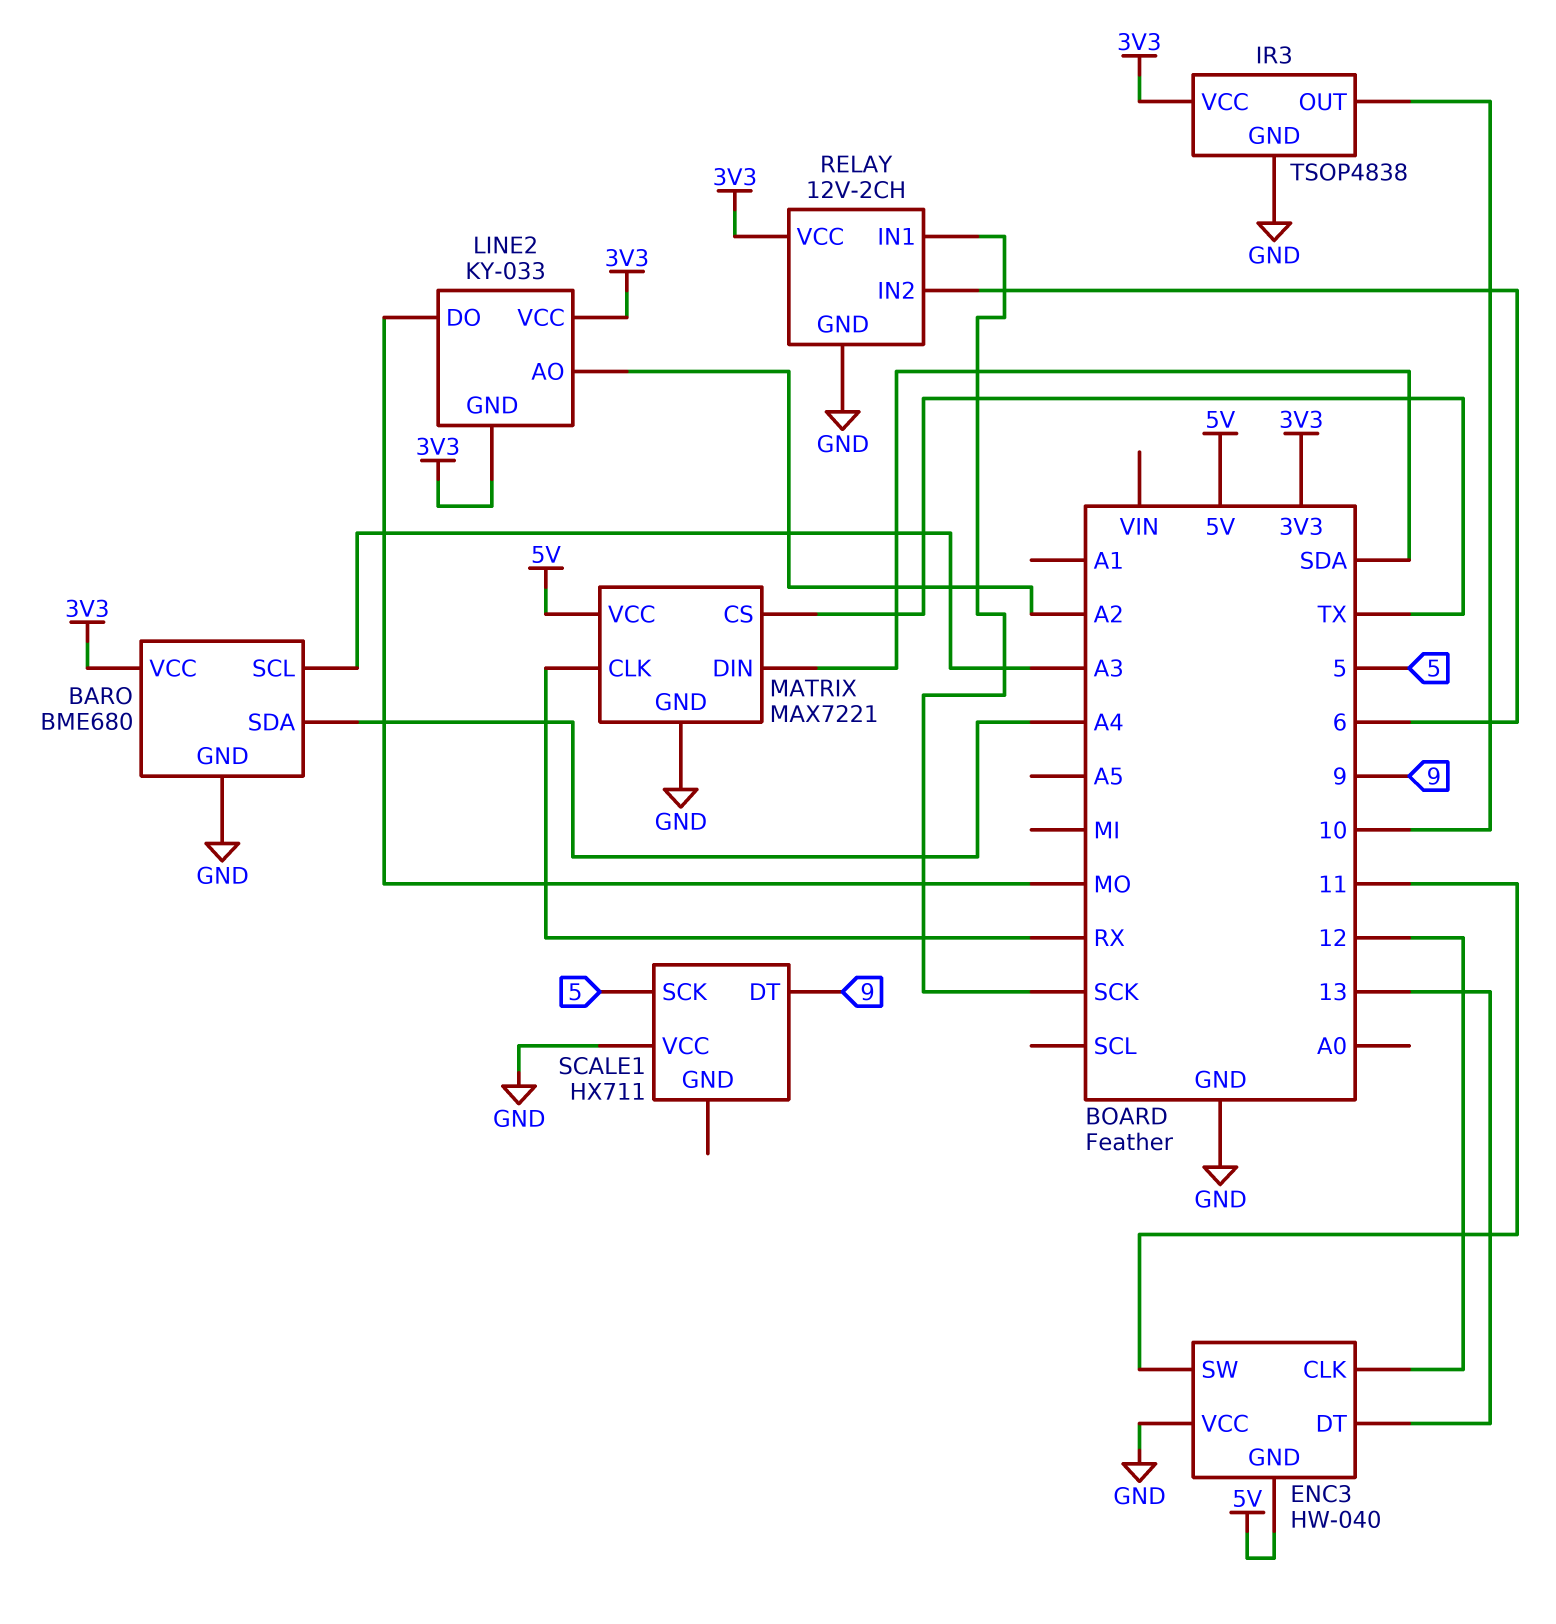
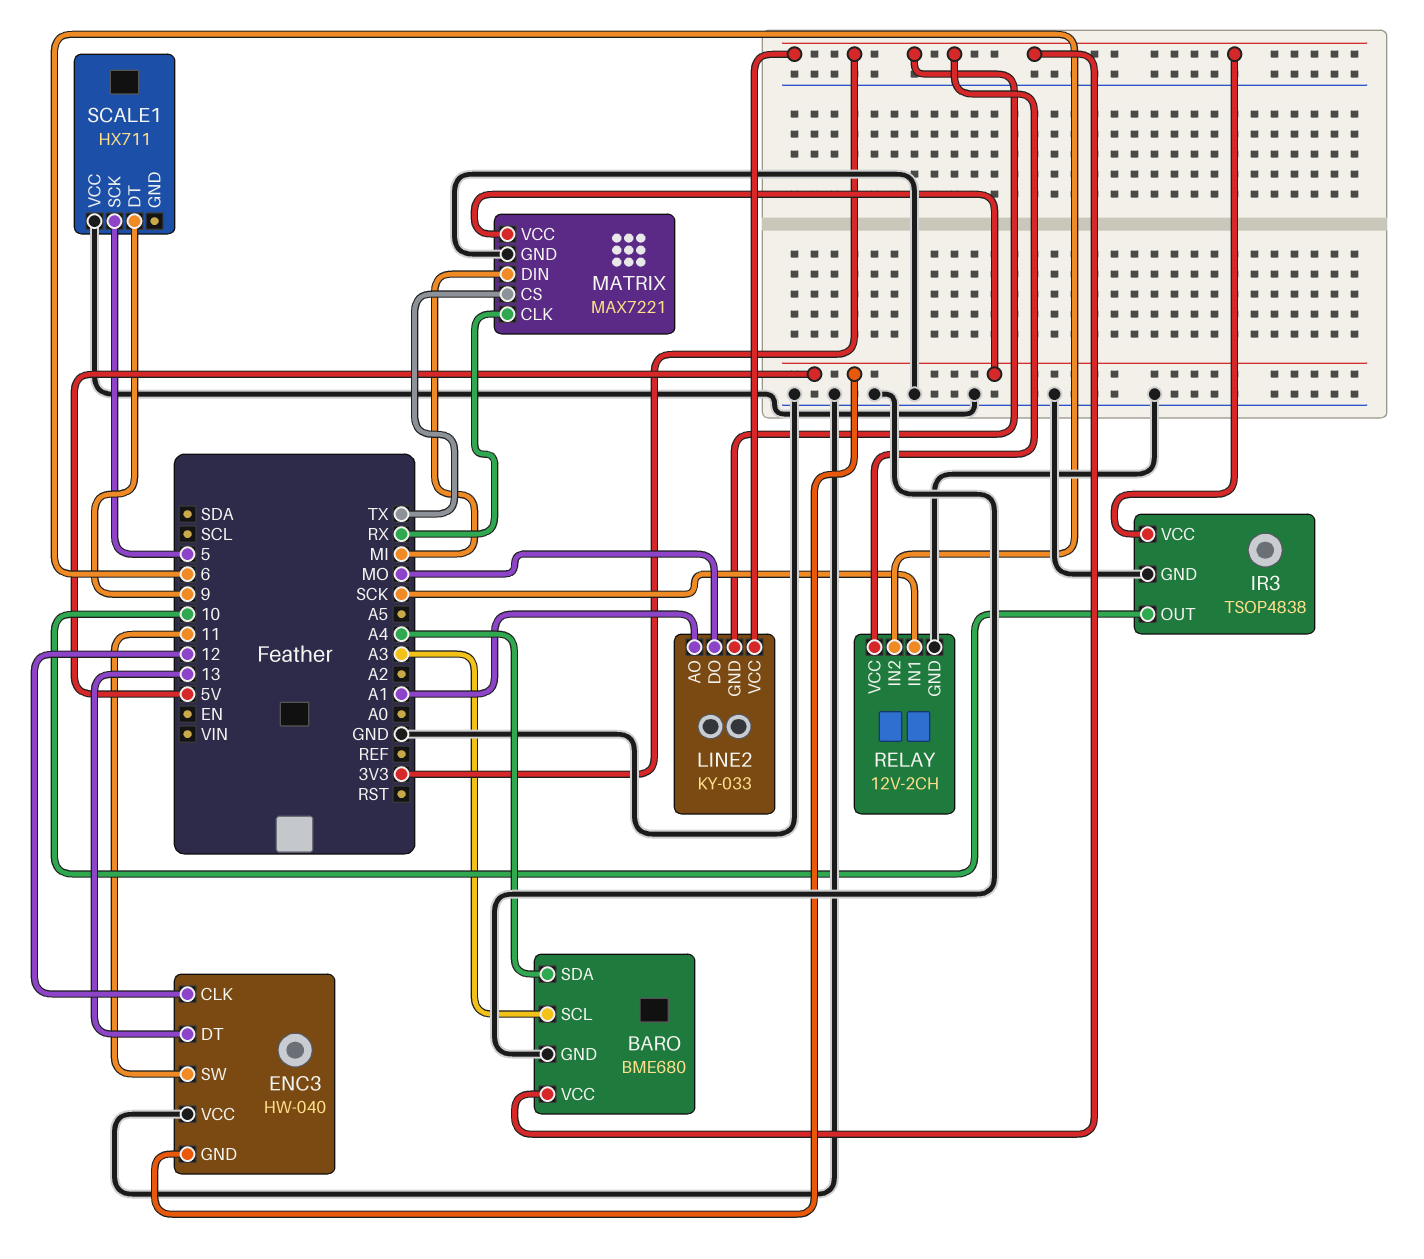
LINE2 pin AO: A2 -> A1
MATRIX pin DIN: SDA -> MI

